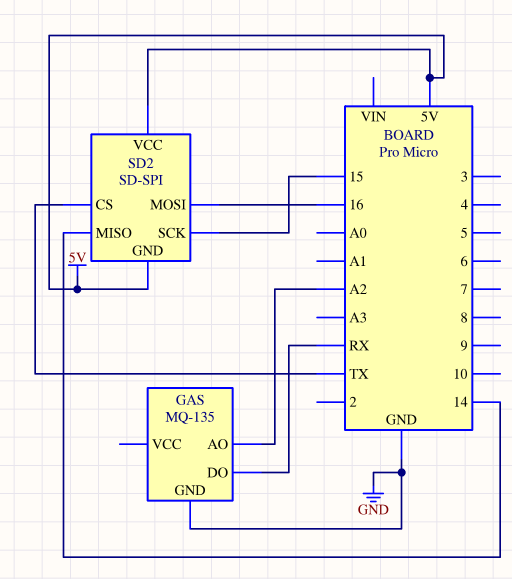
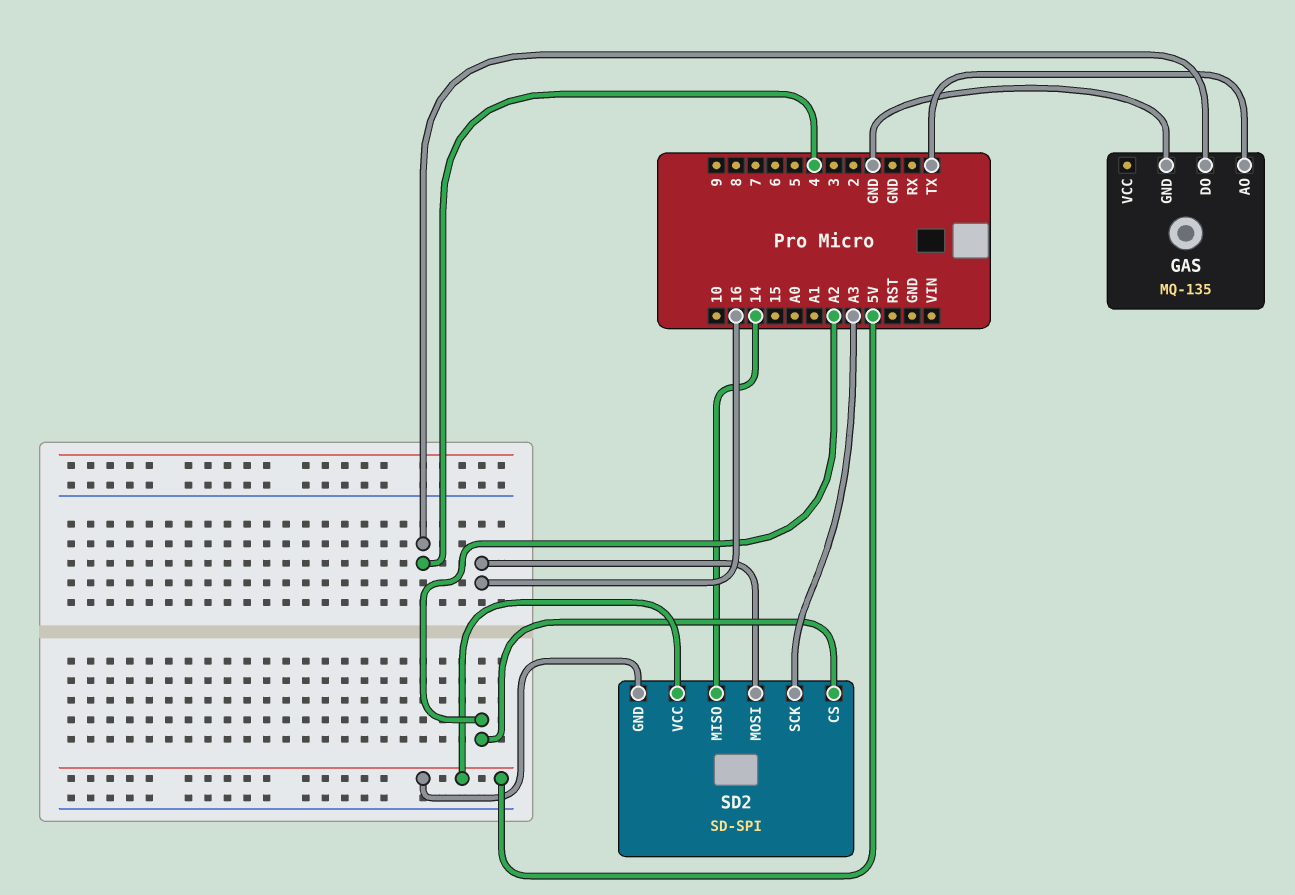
GAS pin AO: A2 -> TX
GAS pin DO: RX -> 4
SD2 pin CS: TX -> A2
SD2 pin SCK: 15 -> A3

